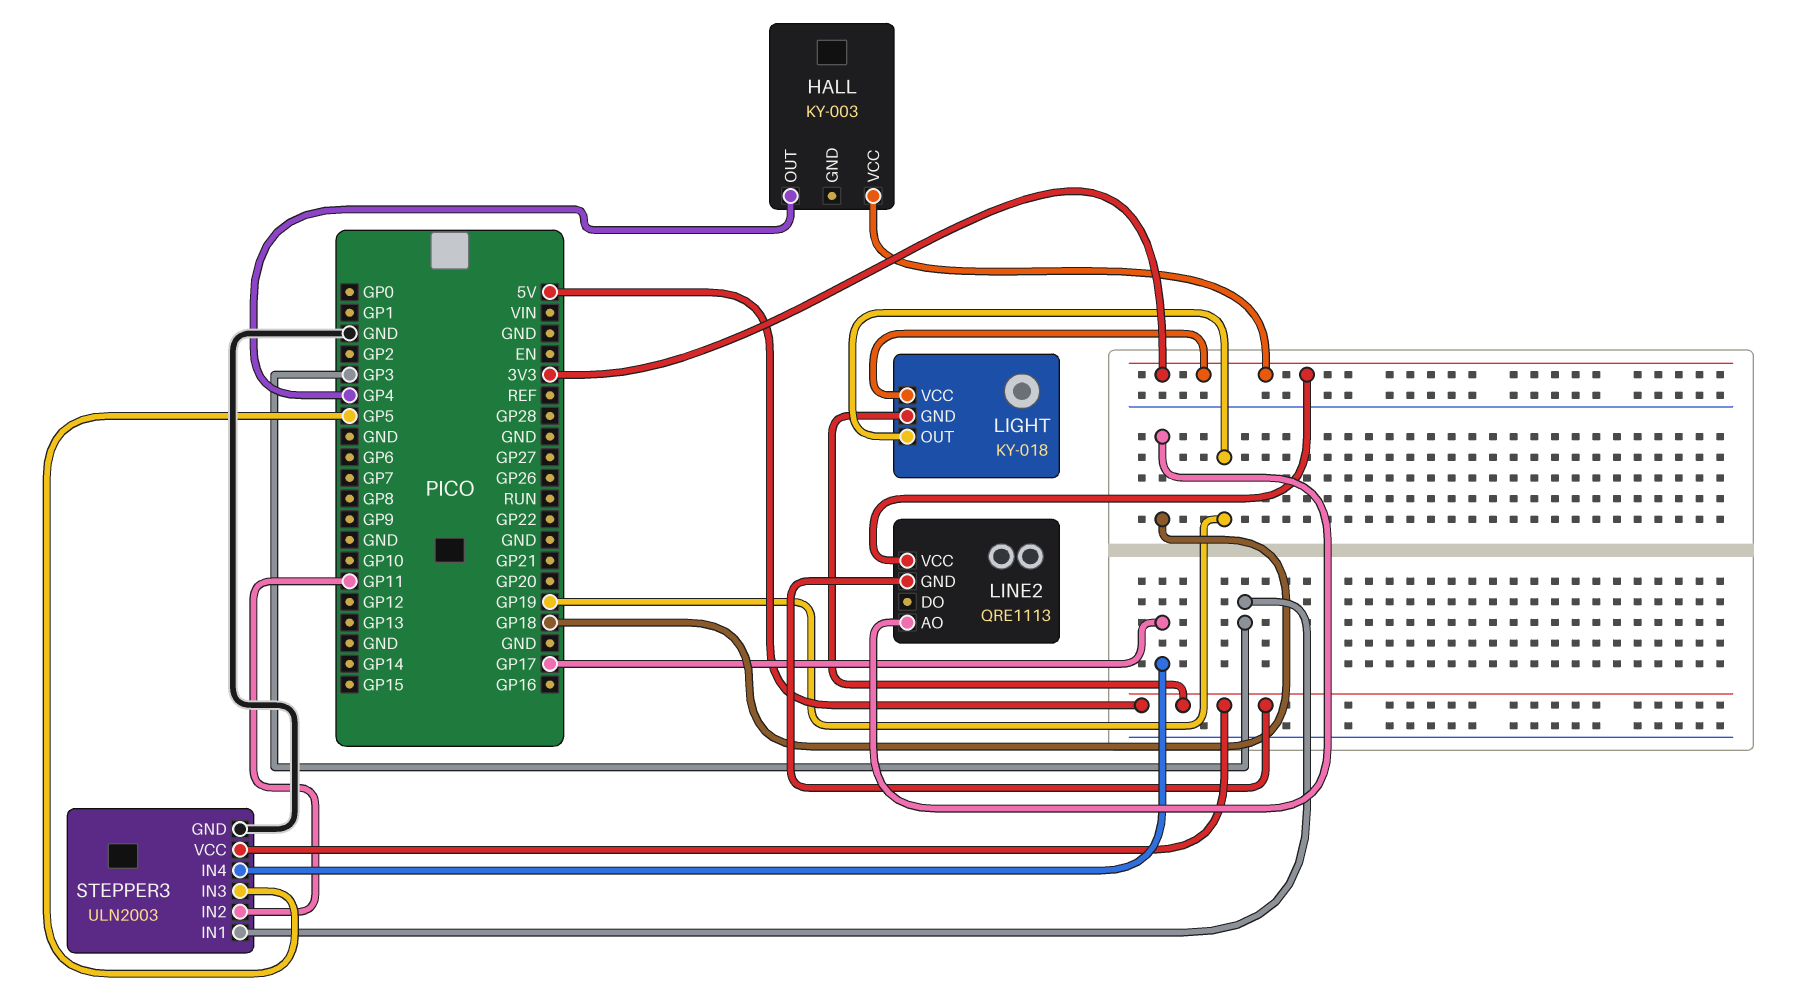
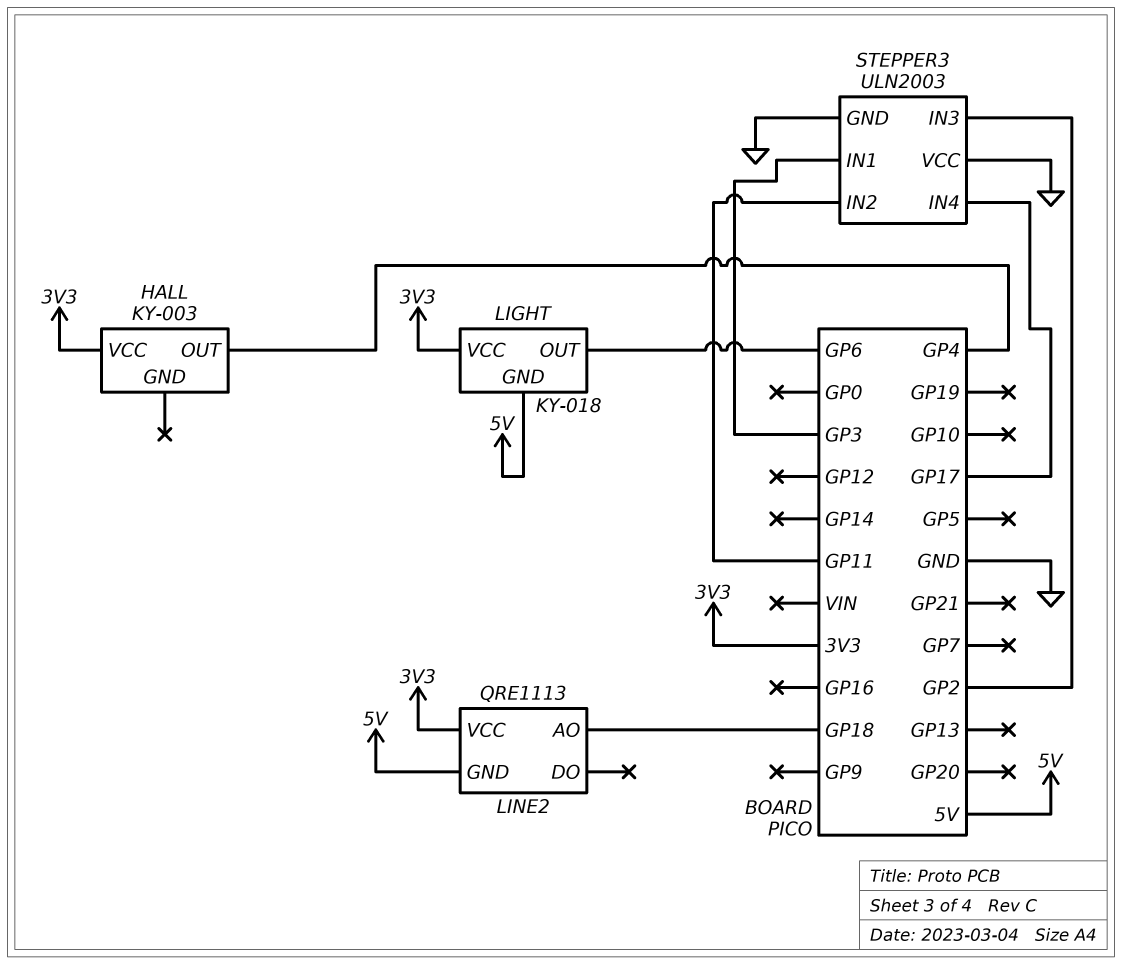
LIGHT pin OUT: GP19 -> GP6
STEPPER3 pin IN3: GP5 -> GP2
STEPPER3 pin VCC: 5V -> GND

